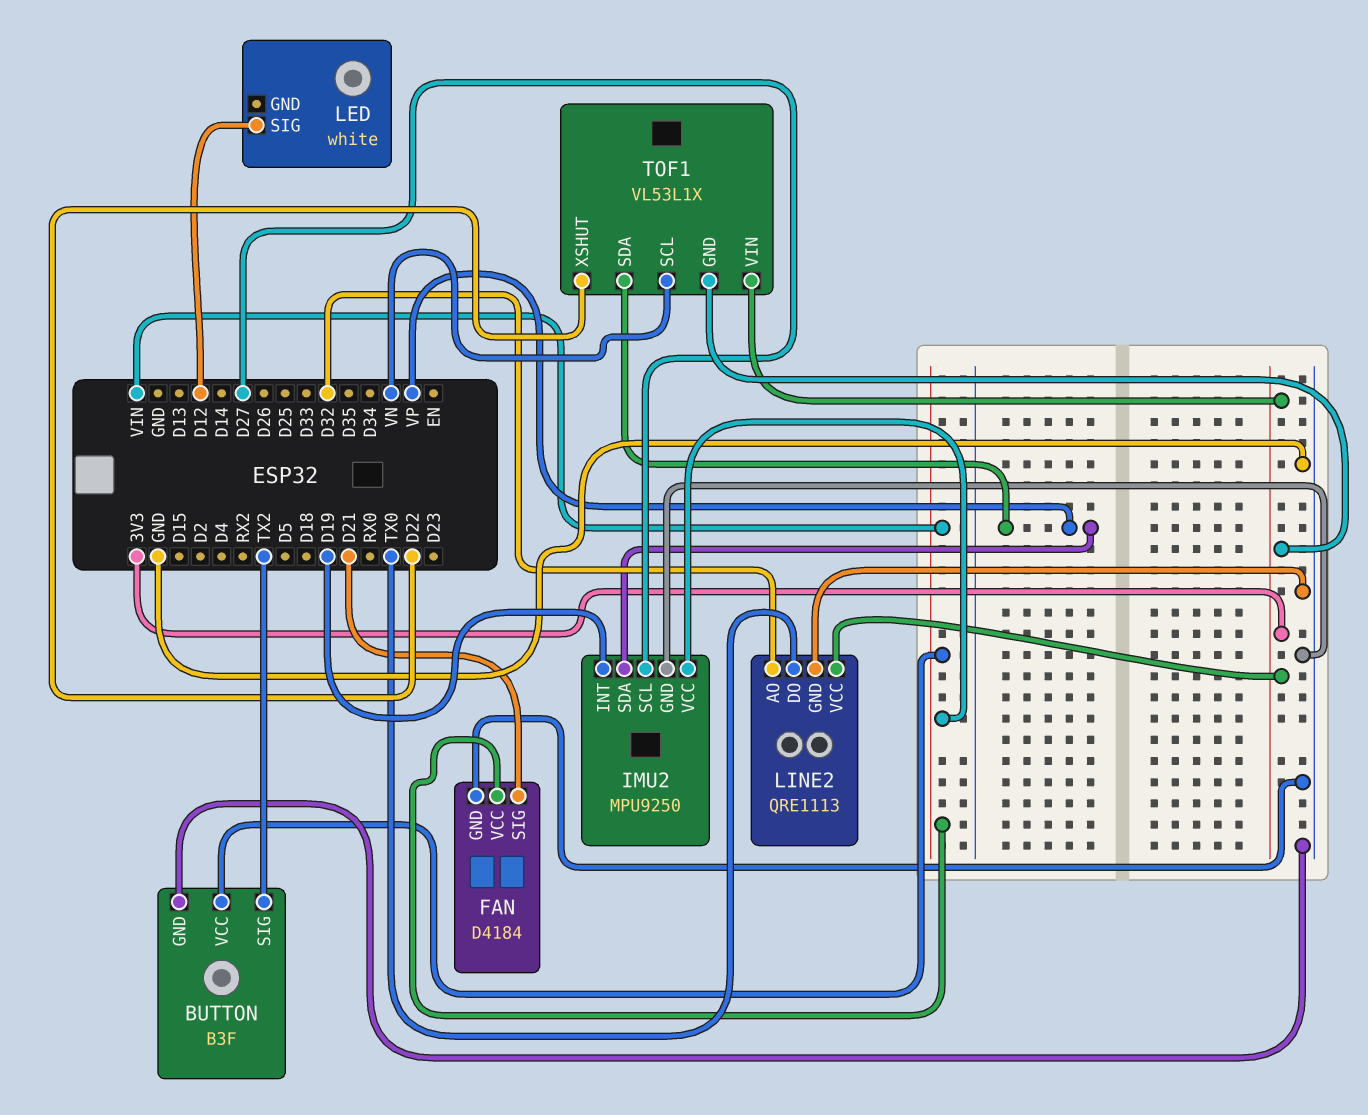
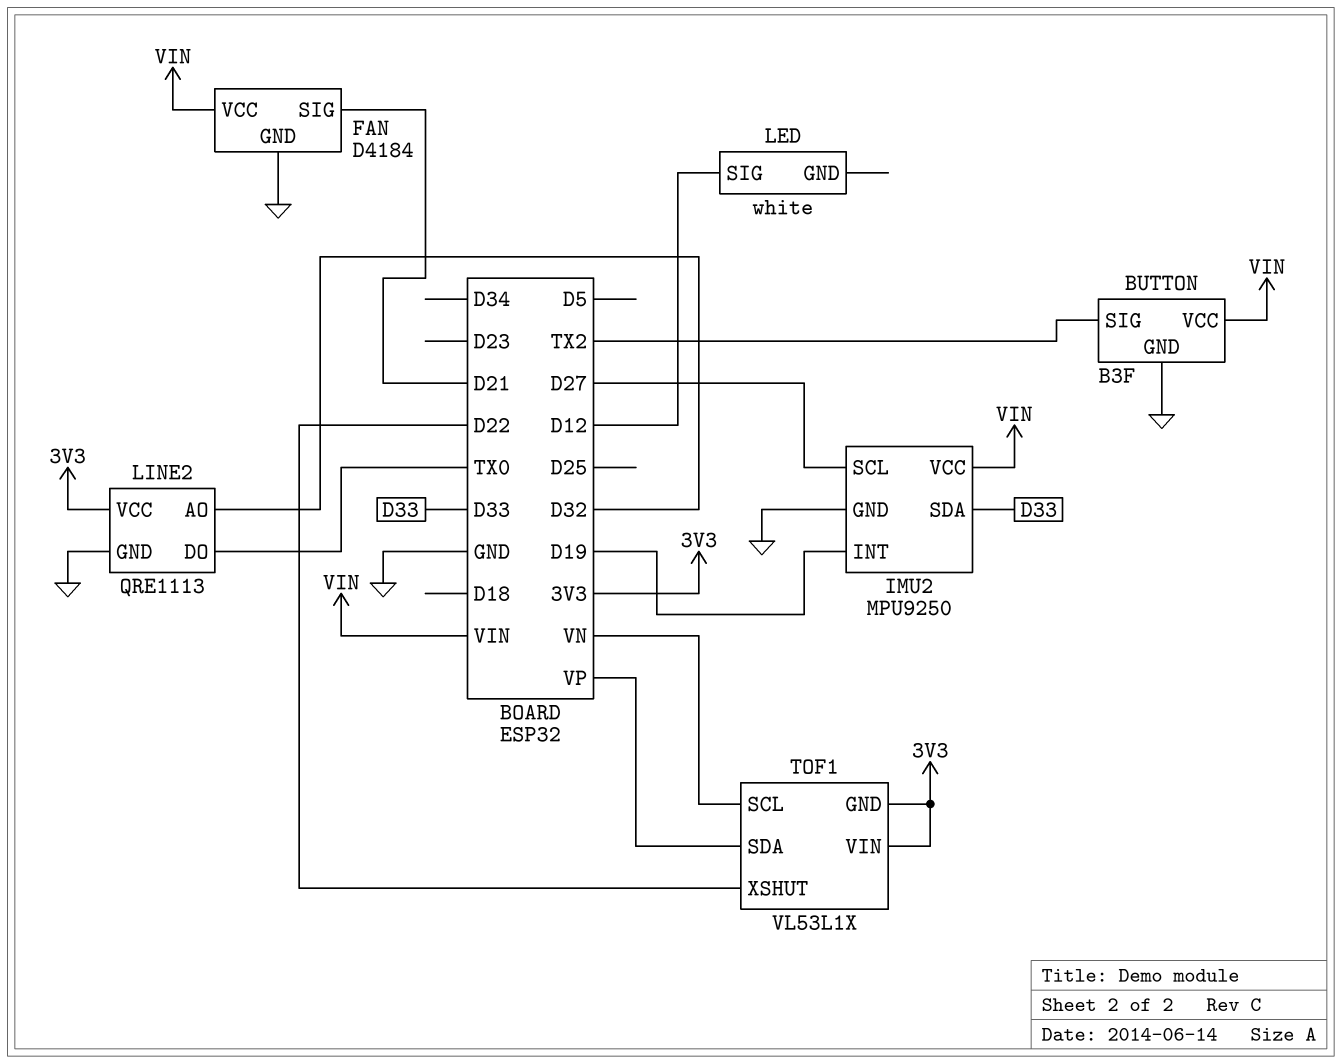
IMU2 pin SDA: VP -> D33

